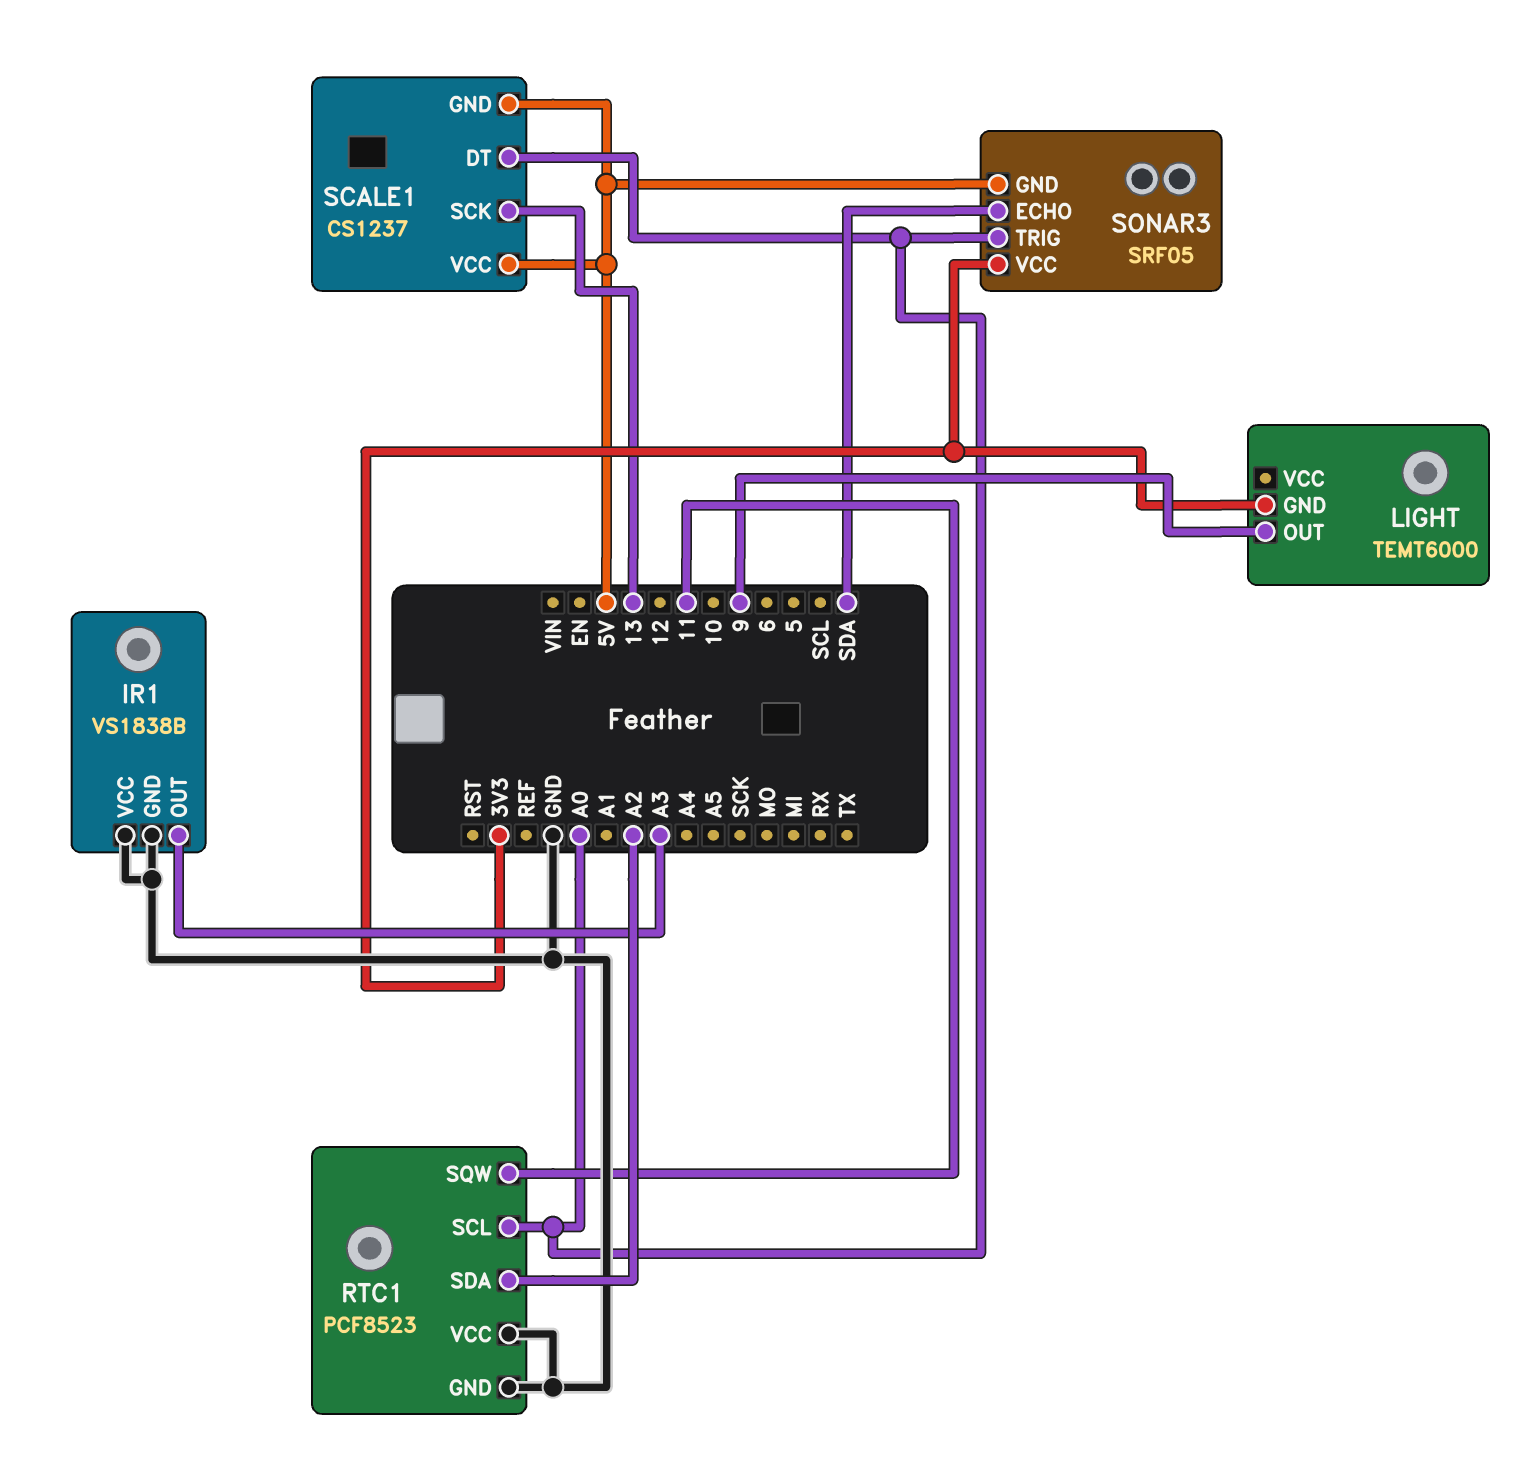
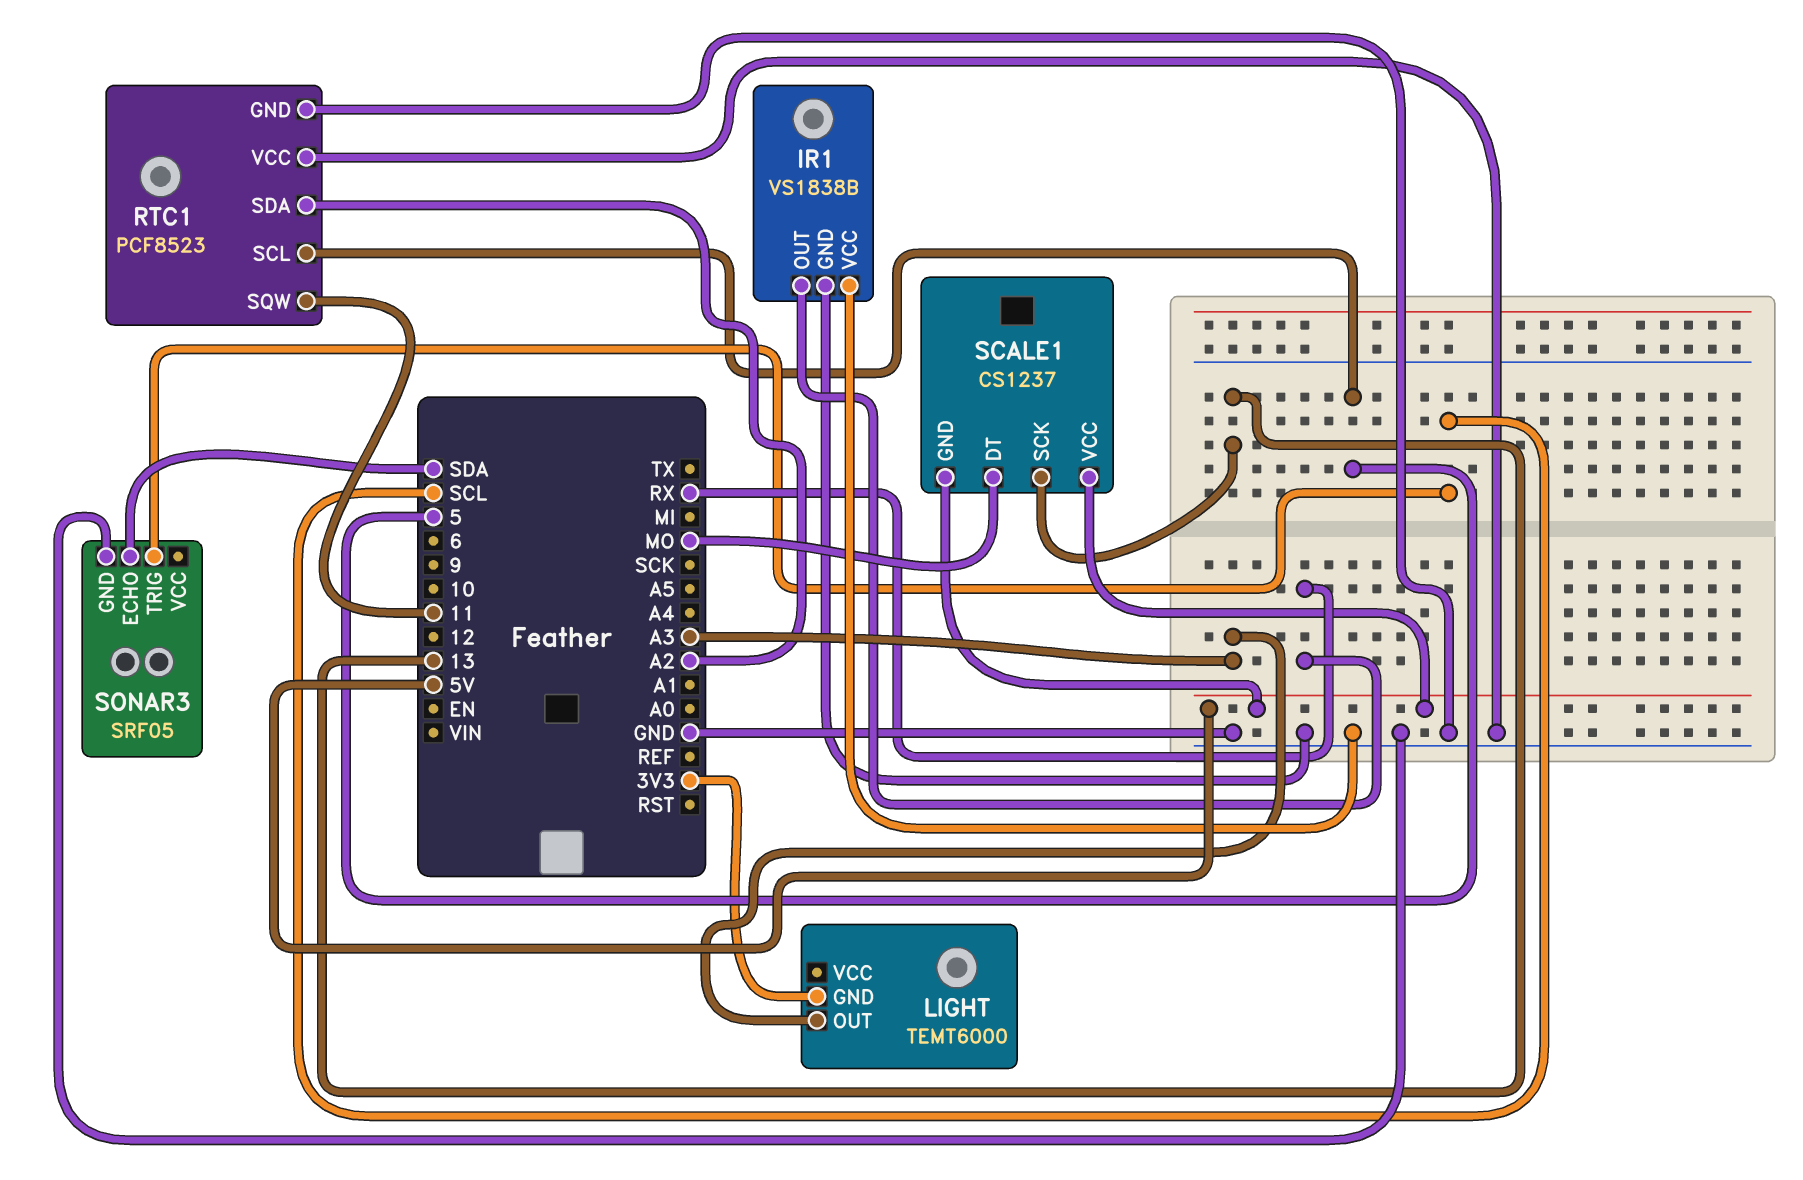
IR1 pin OUT: A3 -> RX
LIGHT pin OUT: 9 -> A3
RTC1 pin SCL: A0 -> 5
SCALE1 pin DT: A0 -> MO
SONAR3 pin GND: 5V -> GND
SONAR3 pin TRIG: A0 -> SCL
SONAR3 pin VCC: 3V3 -> none

